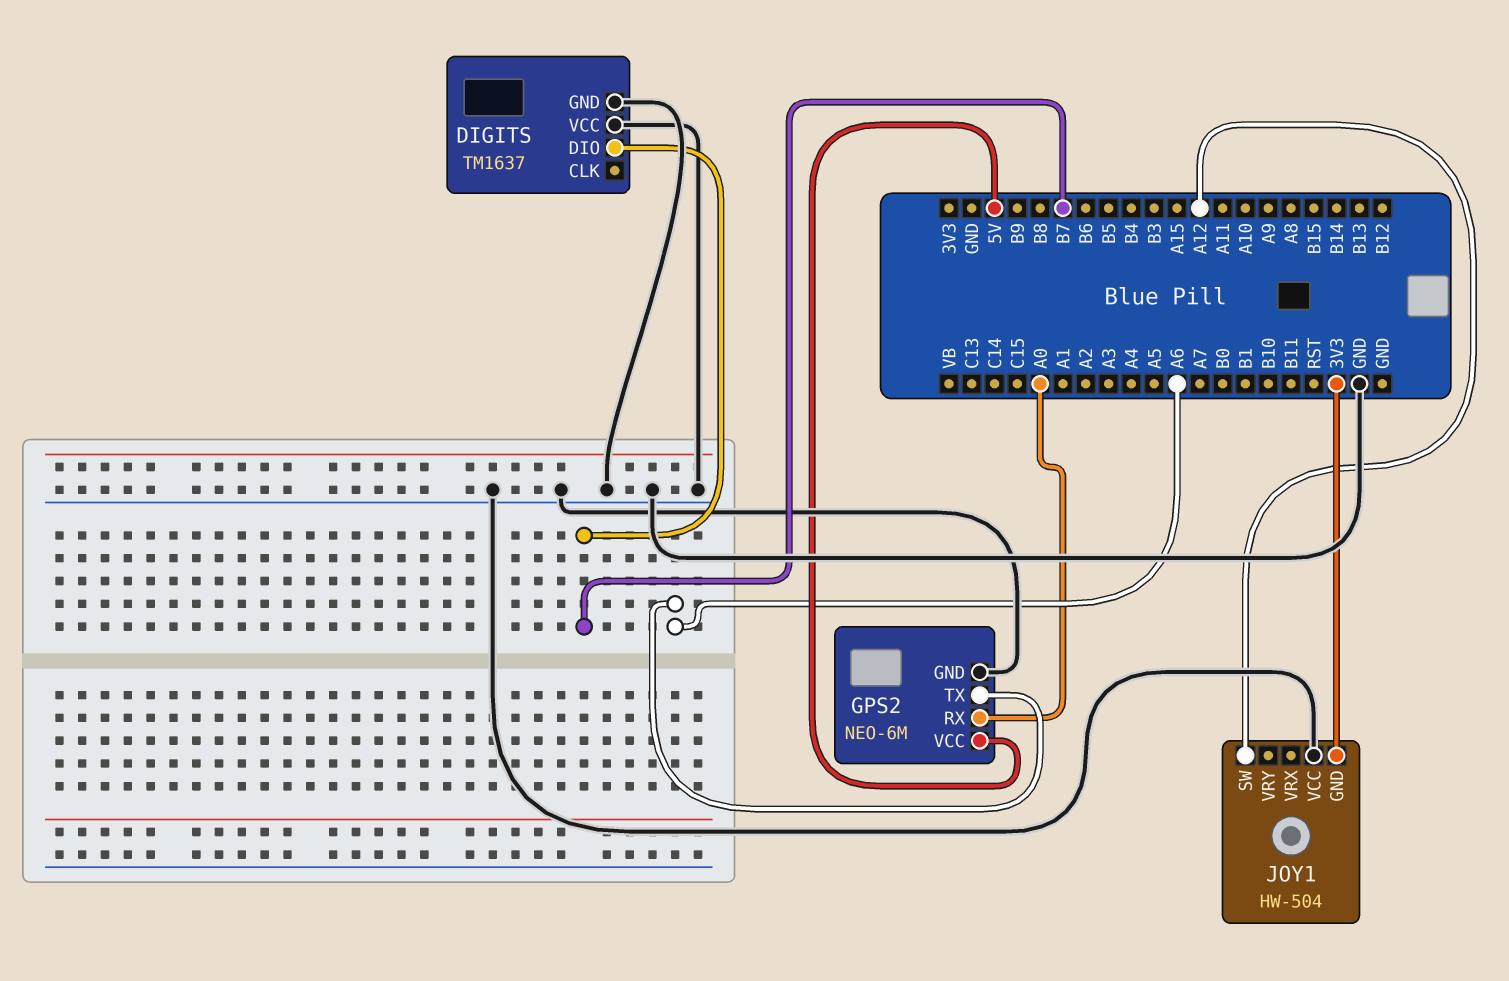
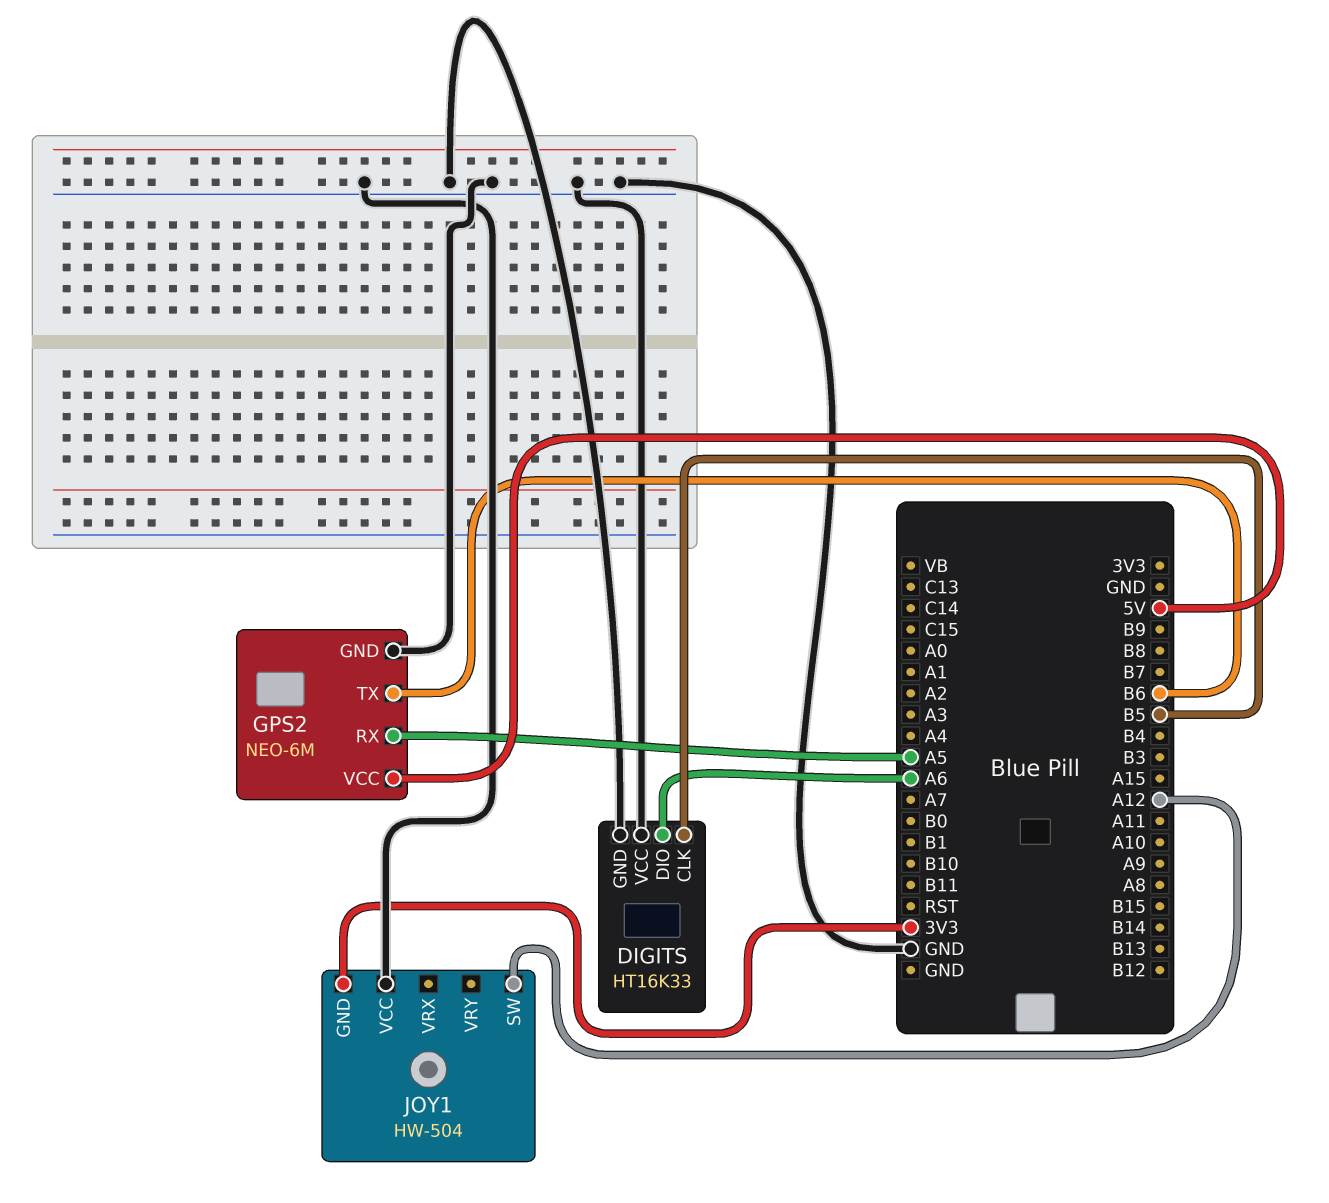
DIGITS: TM1637 -> HT16K33
DIGITS pin CLK: none -> B5
DIGITS pin DIO: B7 -> A6
GPS2 pin RX: A0 -> A5
GPS2 pin TX: A6 -> B6

